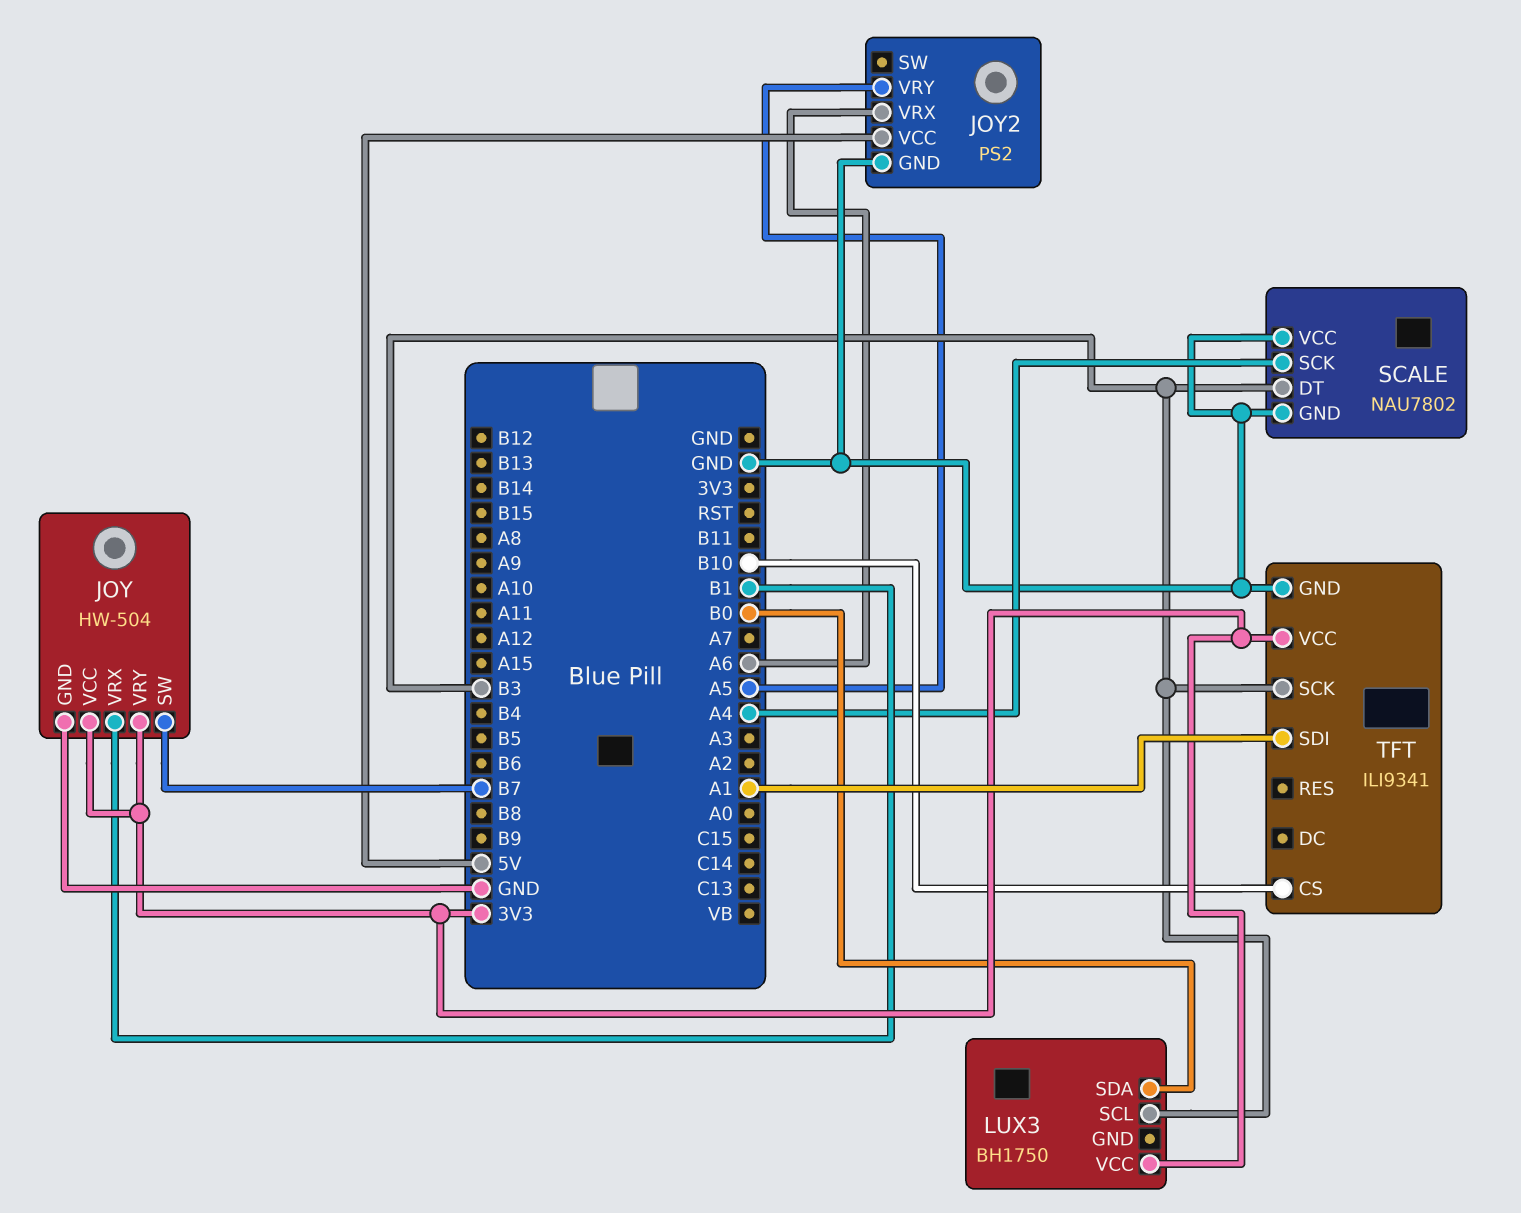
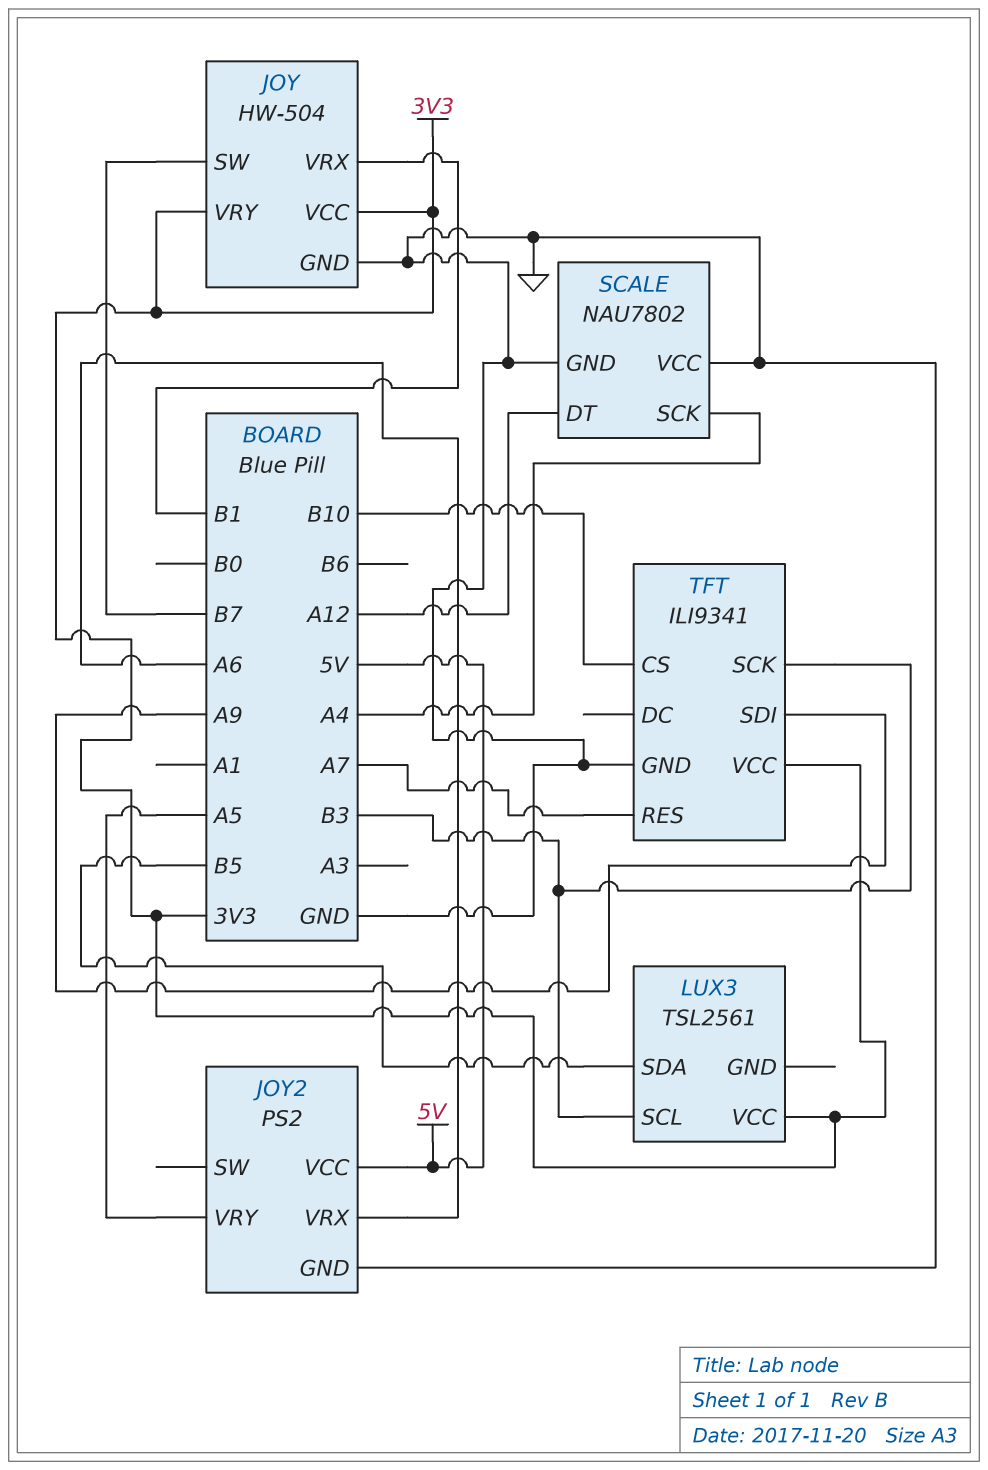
LUX3: BH1750 -> TSL2561
LUX3 pin SDA: B0 -> B5
SCALE pin DT: B3 -> A12
TFT pin RES: none -> A7
TFT pin SDI: A1 -> A9

